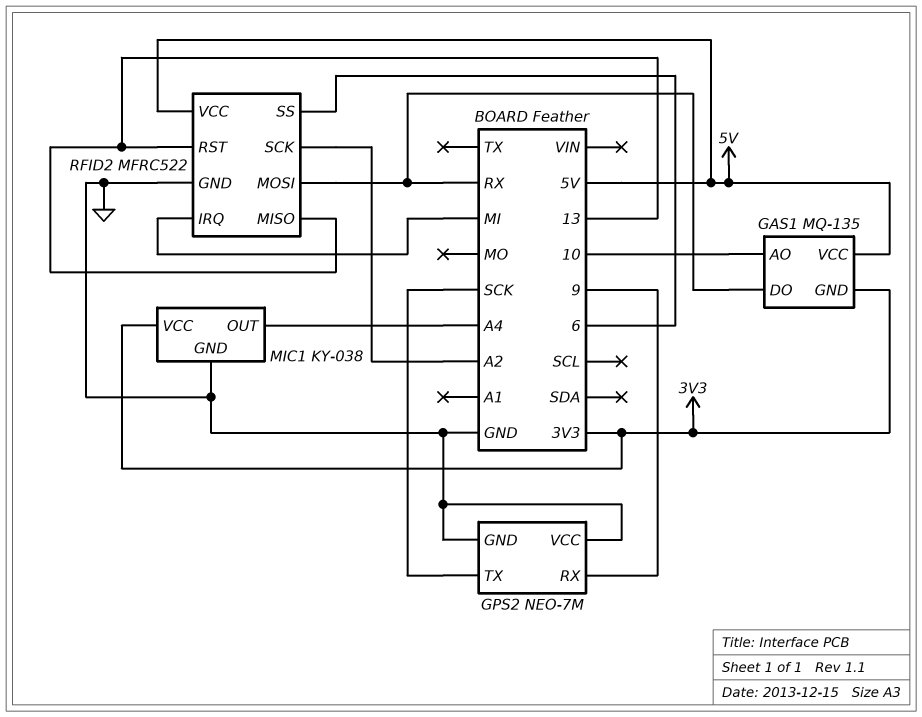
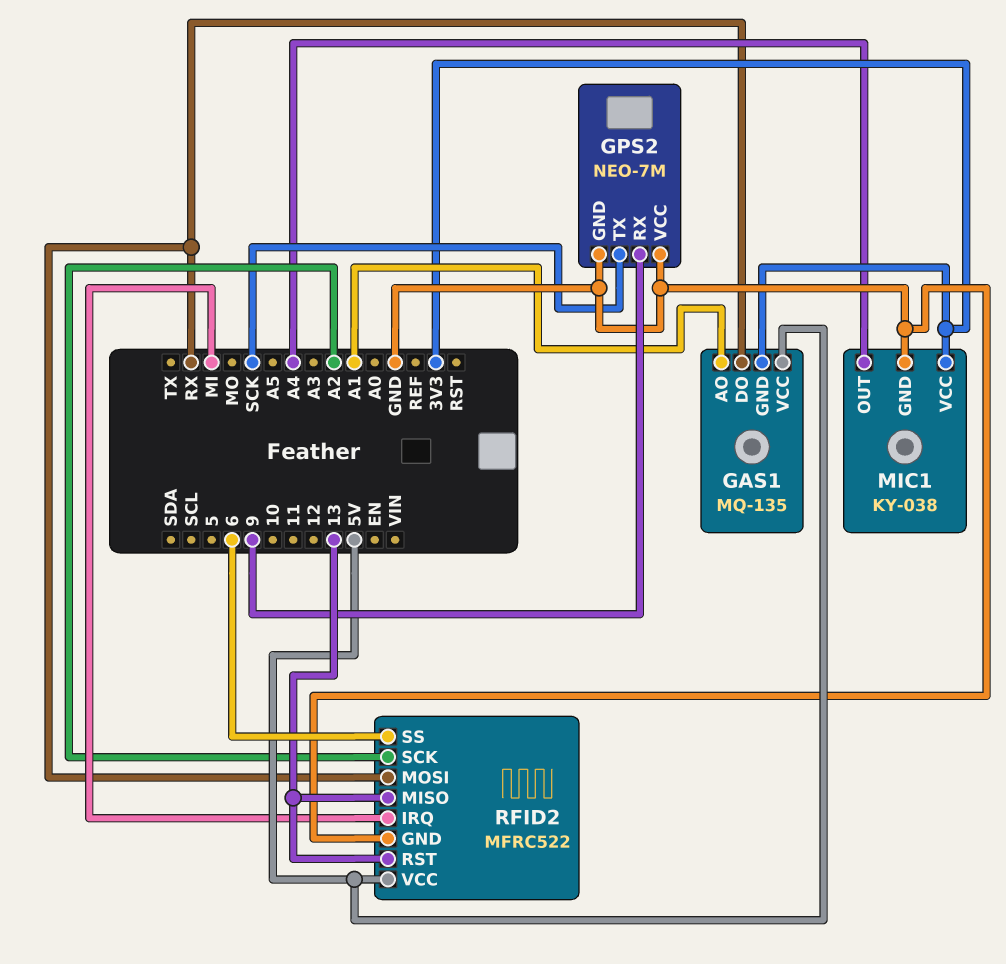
GAS1 pin AO: 10 -> A1

